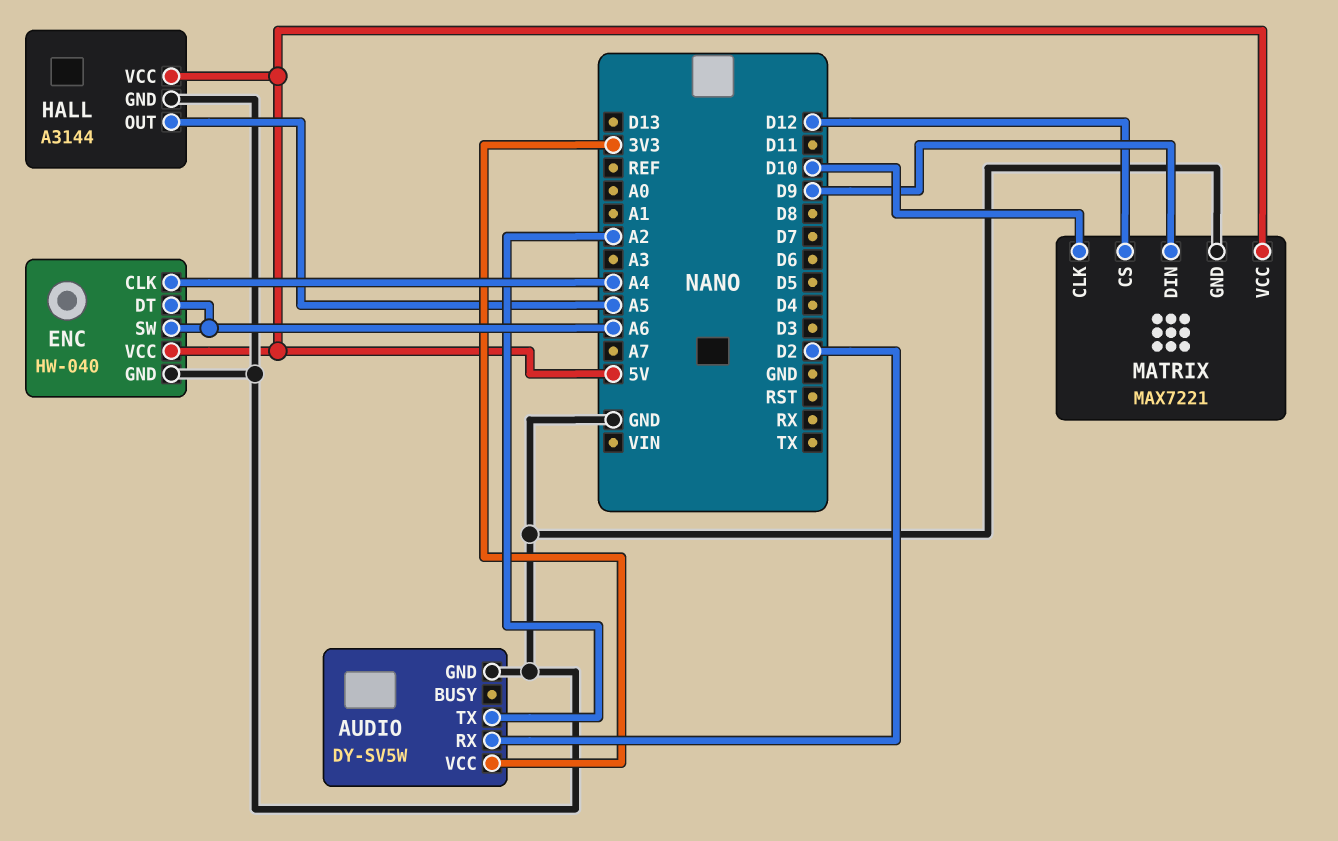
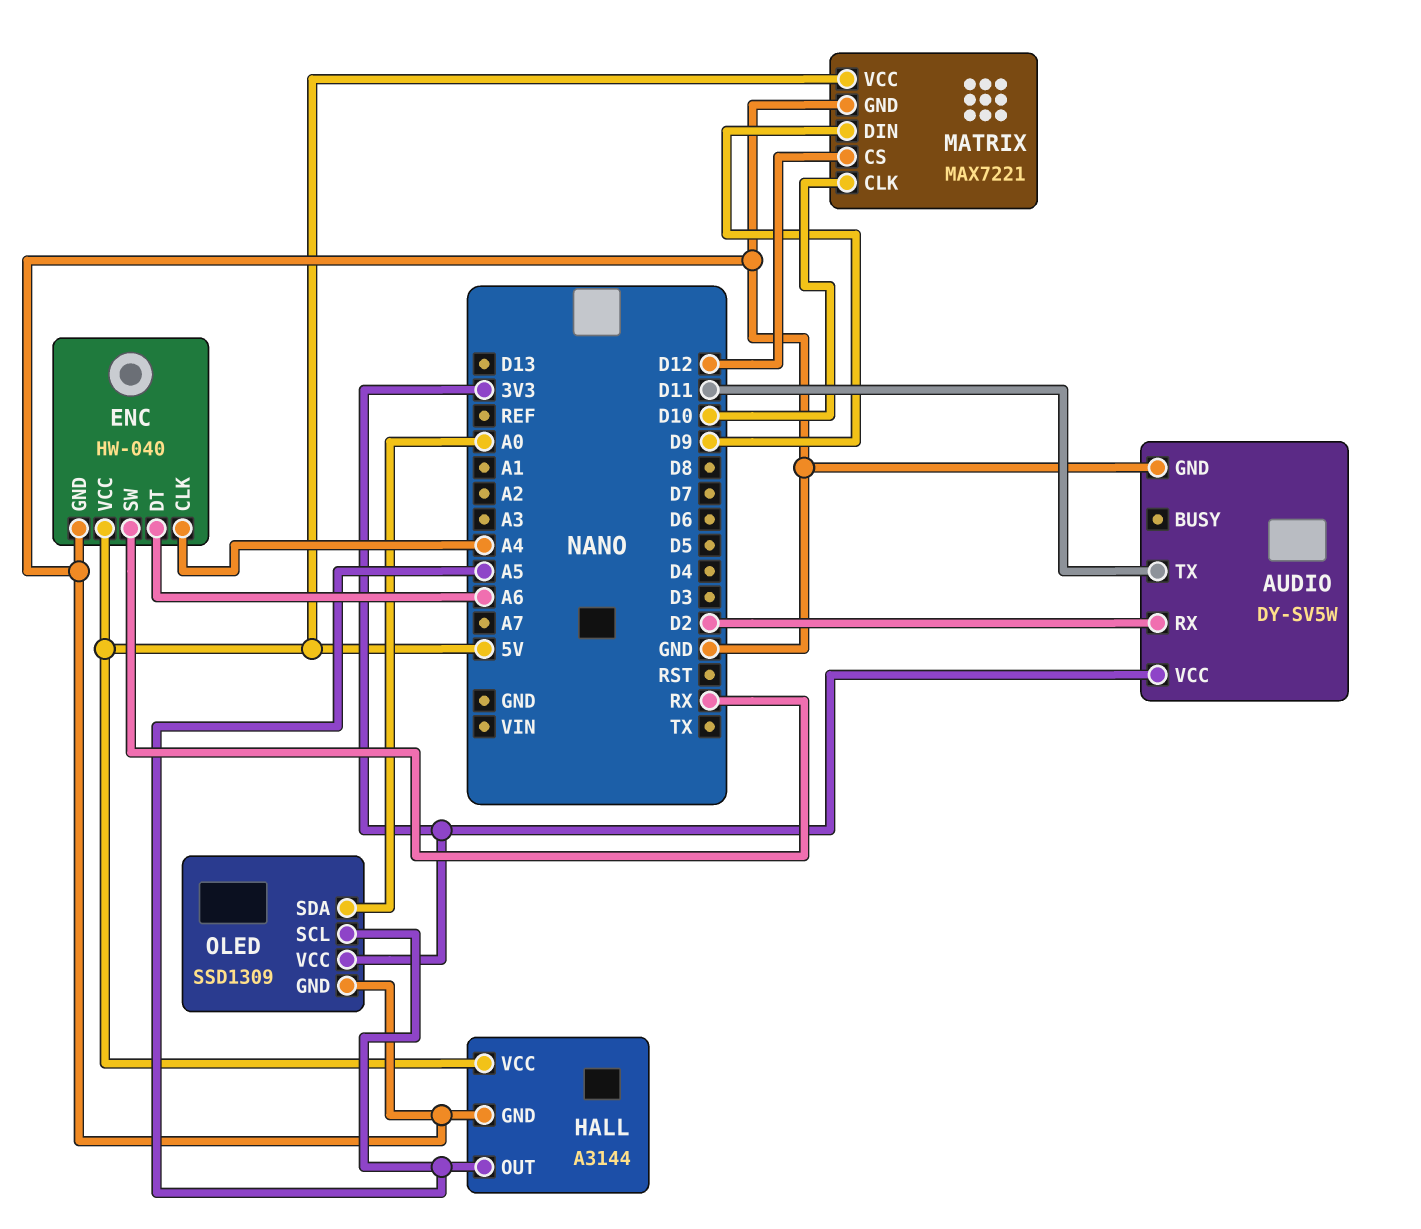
AUDIO pin TX: A2 -> D11
ENC pin SW: A6 -> RX
OLED: none -> SSD1309
OLED pin GND: none -> GND
OLED pin SCL: none -> A5
OLED pin SDA: none -> A0
OLED pin VCC: none -> 3V3

